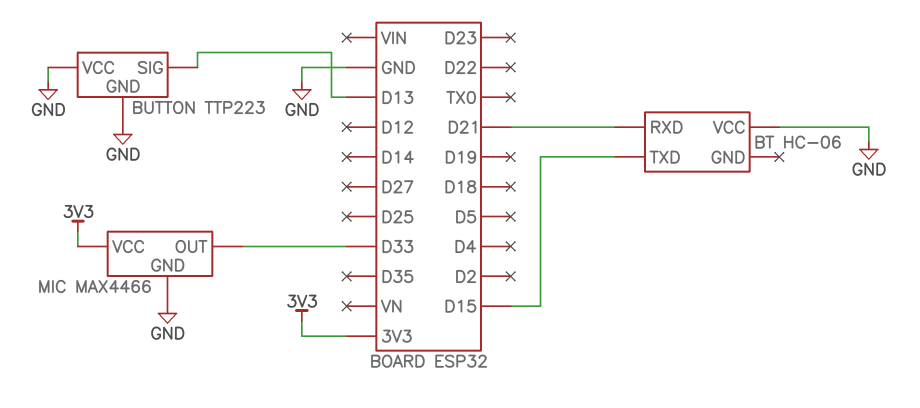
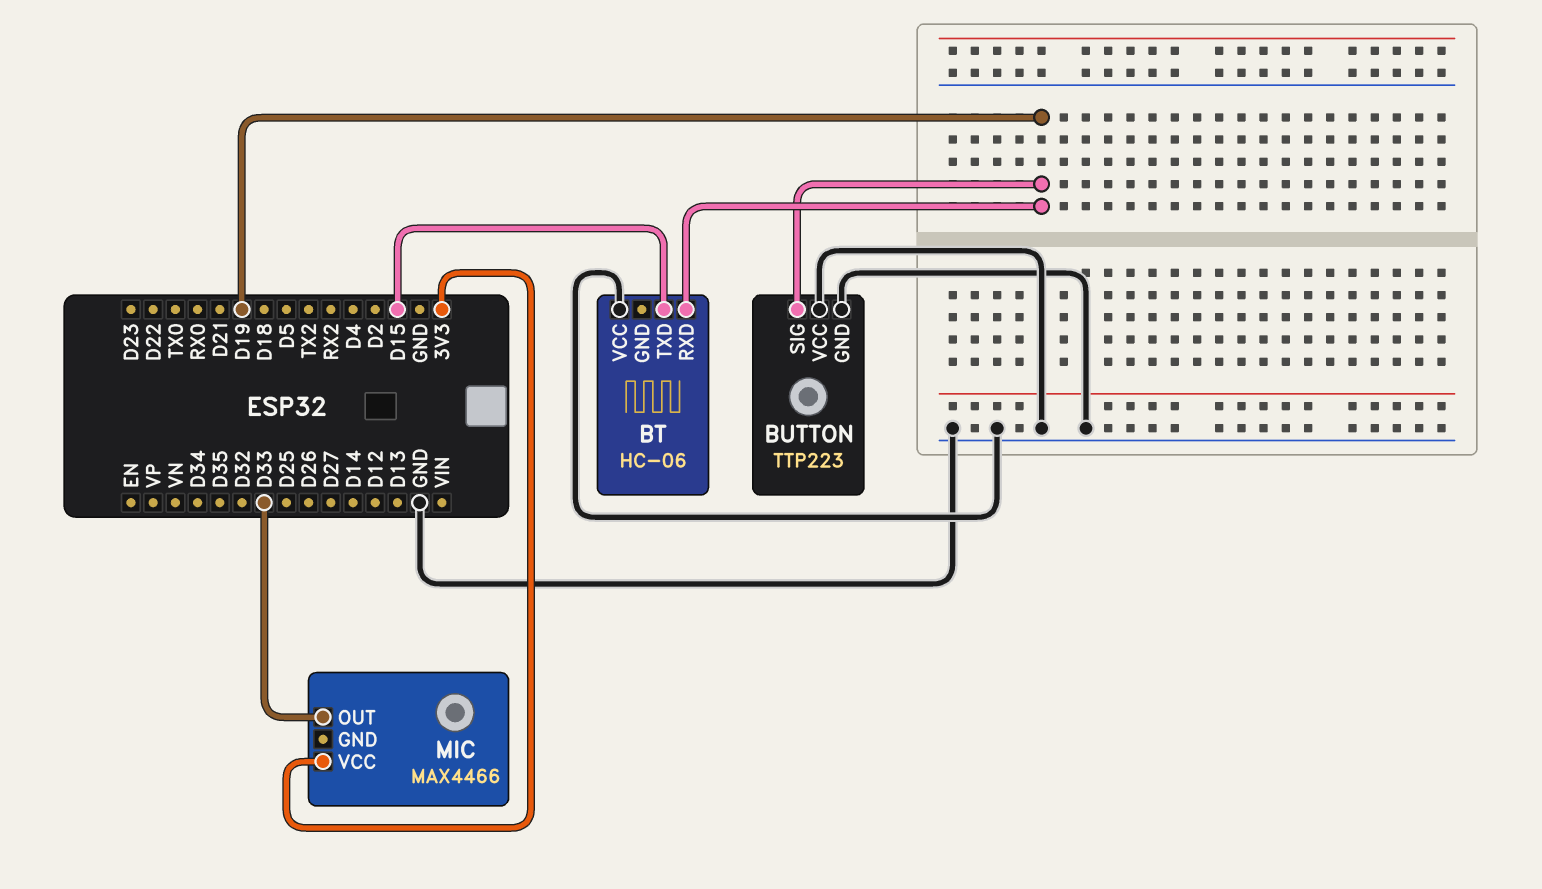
BT pin RXD: D21 -> D19
BUTTON pin SIG: D13 -> D19
MIC pin GND: GND -> none

